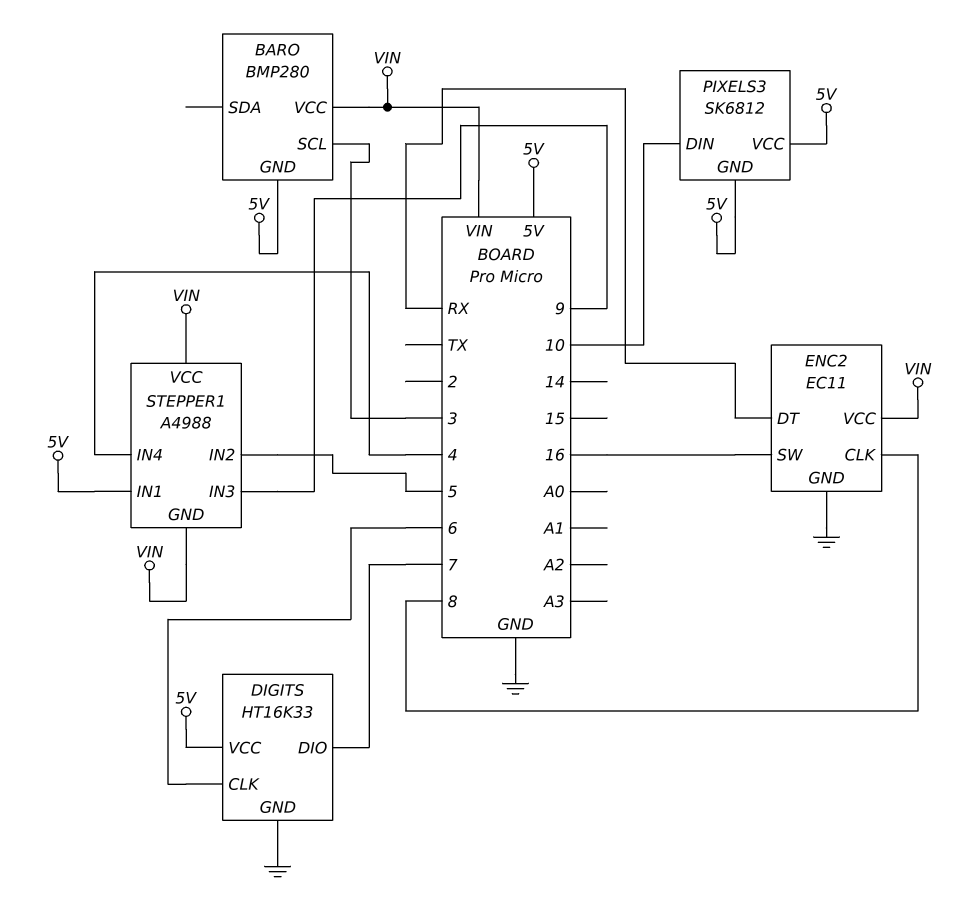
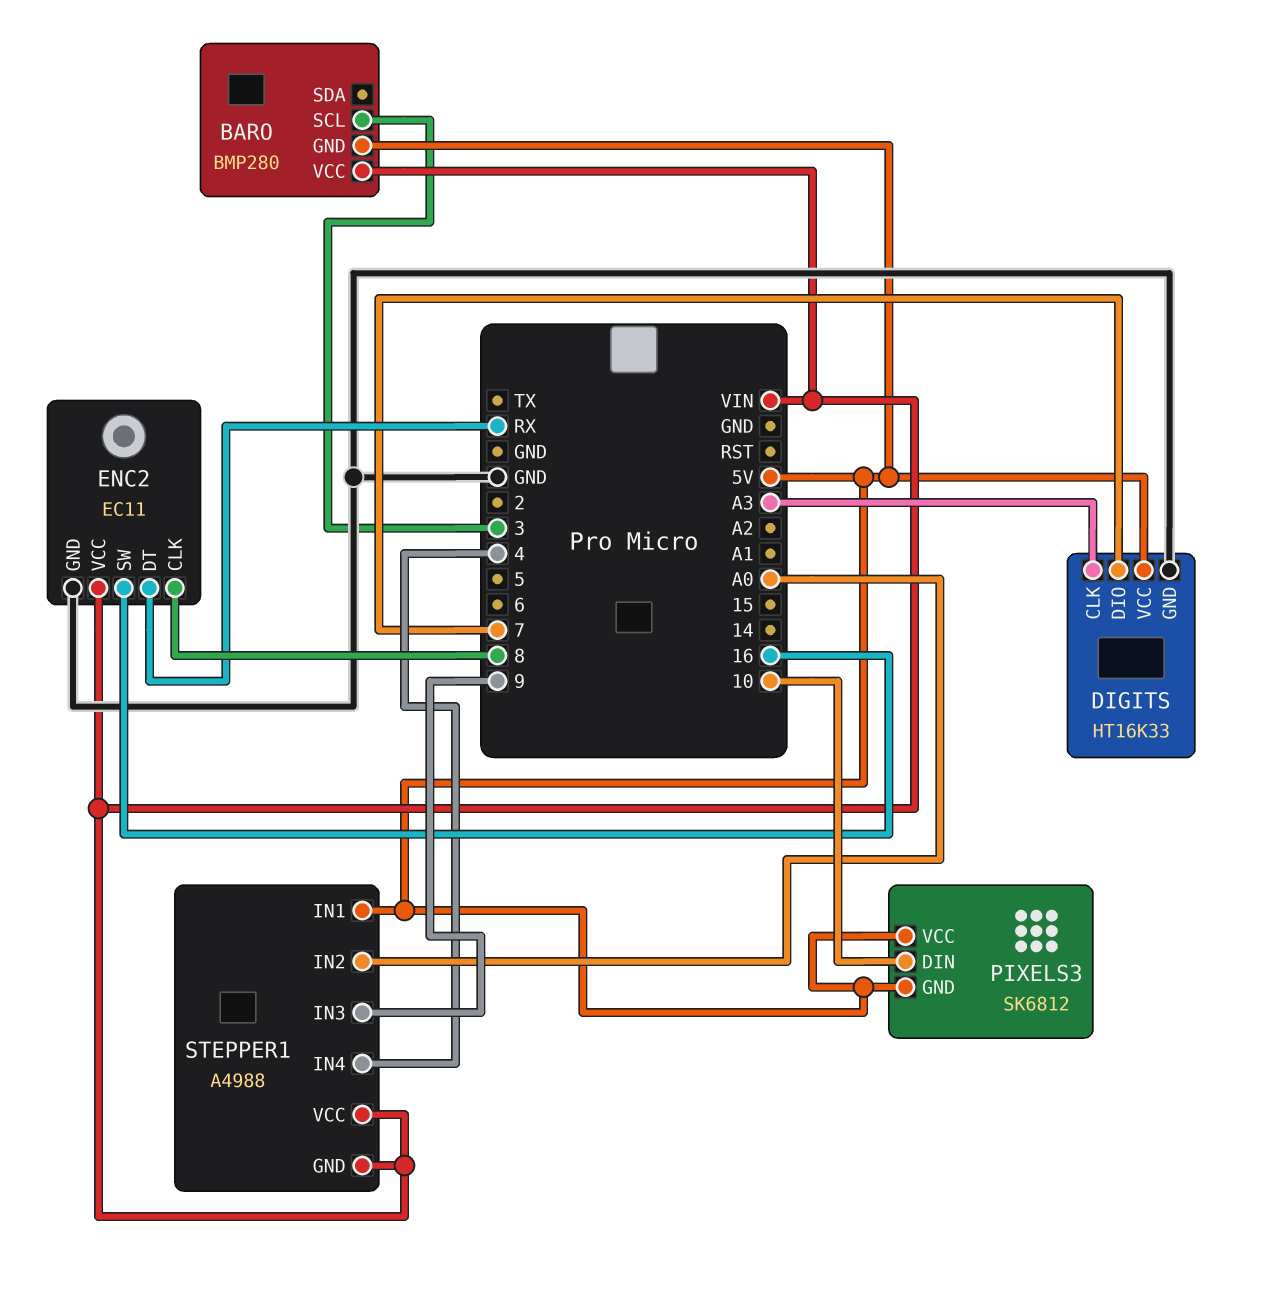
DIGITS pin CLK: 6 -> A3
STEPPER1 pin IN2: 5 -> A0

